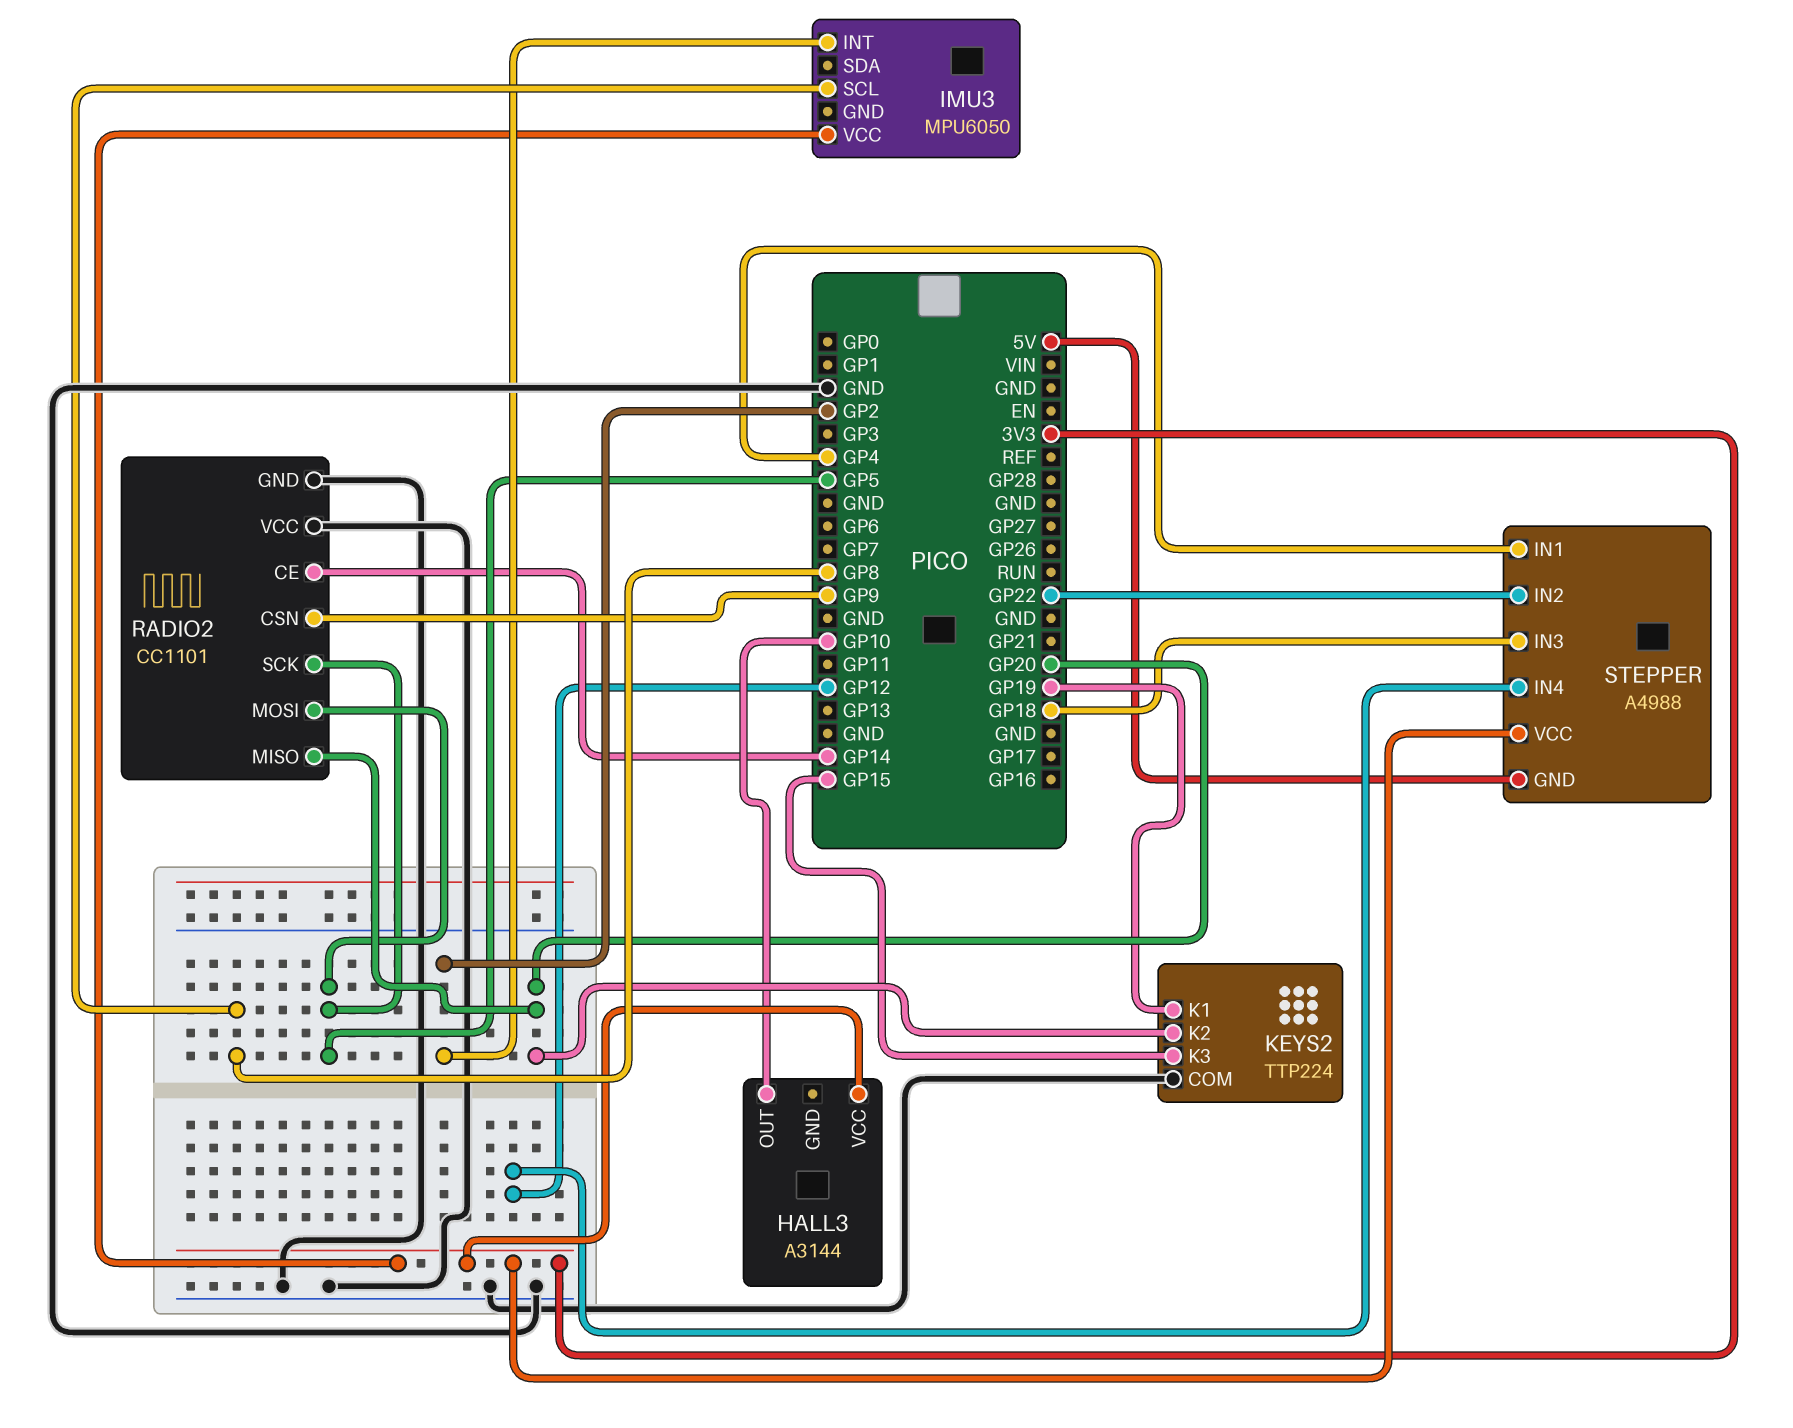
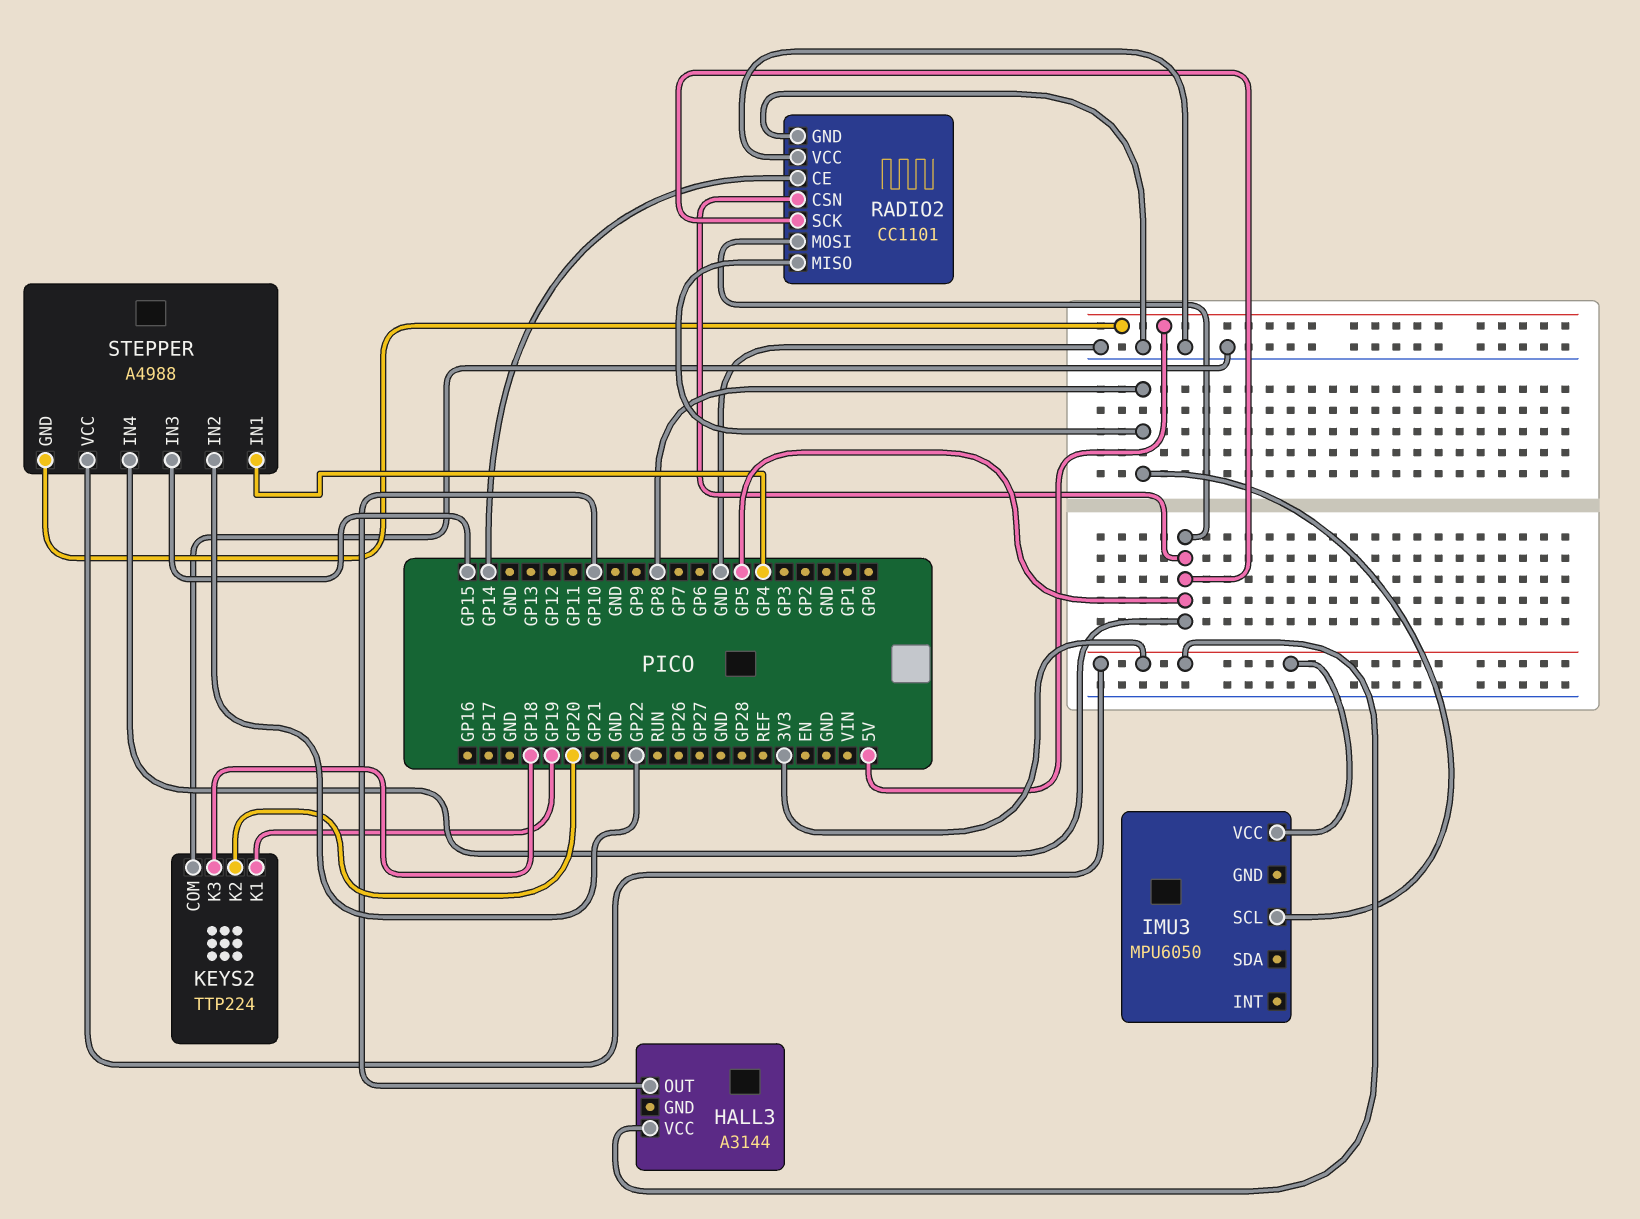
IMU3 pin INT: GP2 -> none
KEYS2 pin K3: GP15 -> GP18
RADIO2 pin CSN: GP9 -> GP5
RADIO2 pin MISO: GP20 -> GP8
STEPPER pin IN3: GP18 -> GP15
STEPPER pin IN4: GP12 -> GP5

